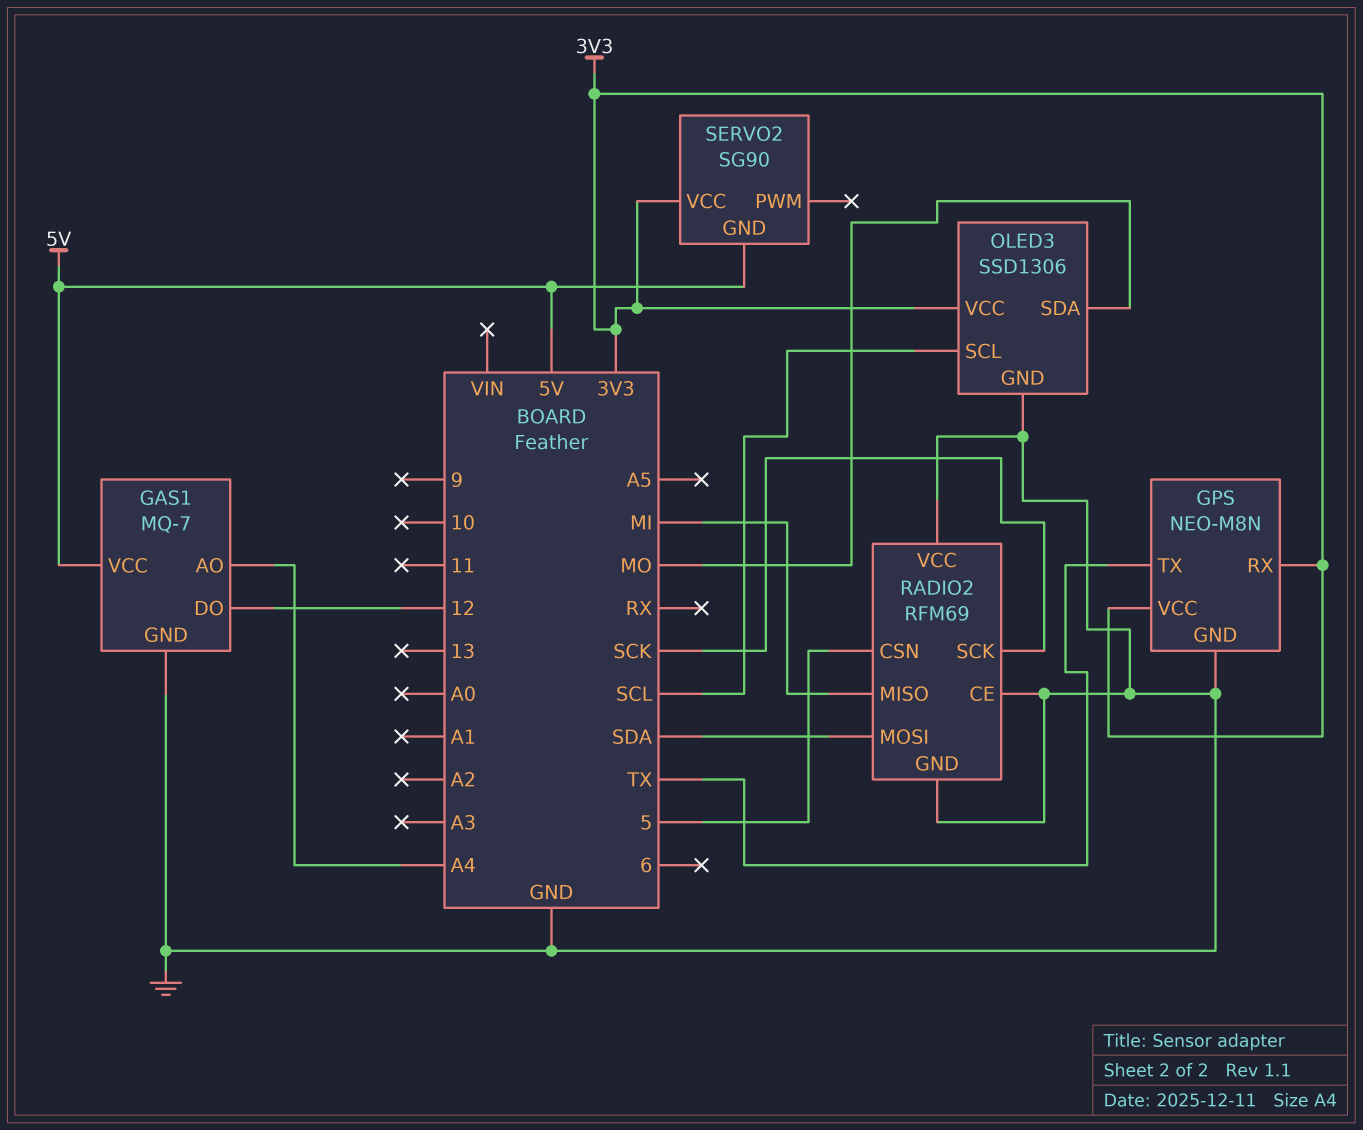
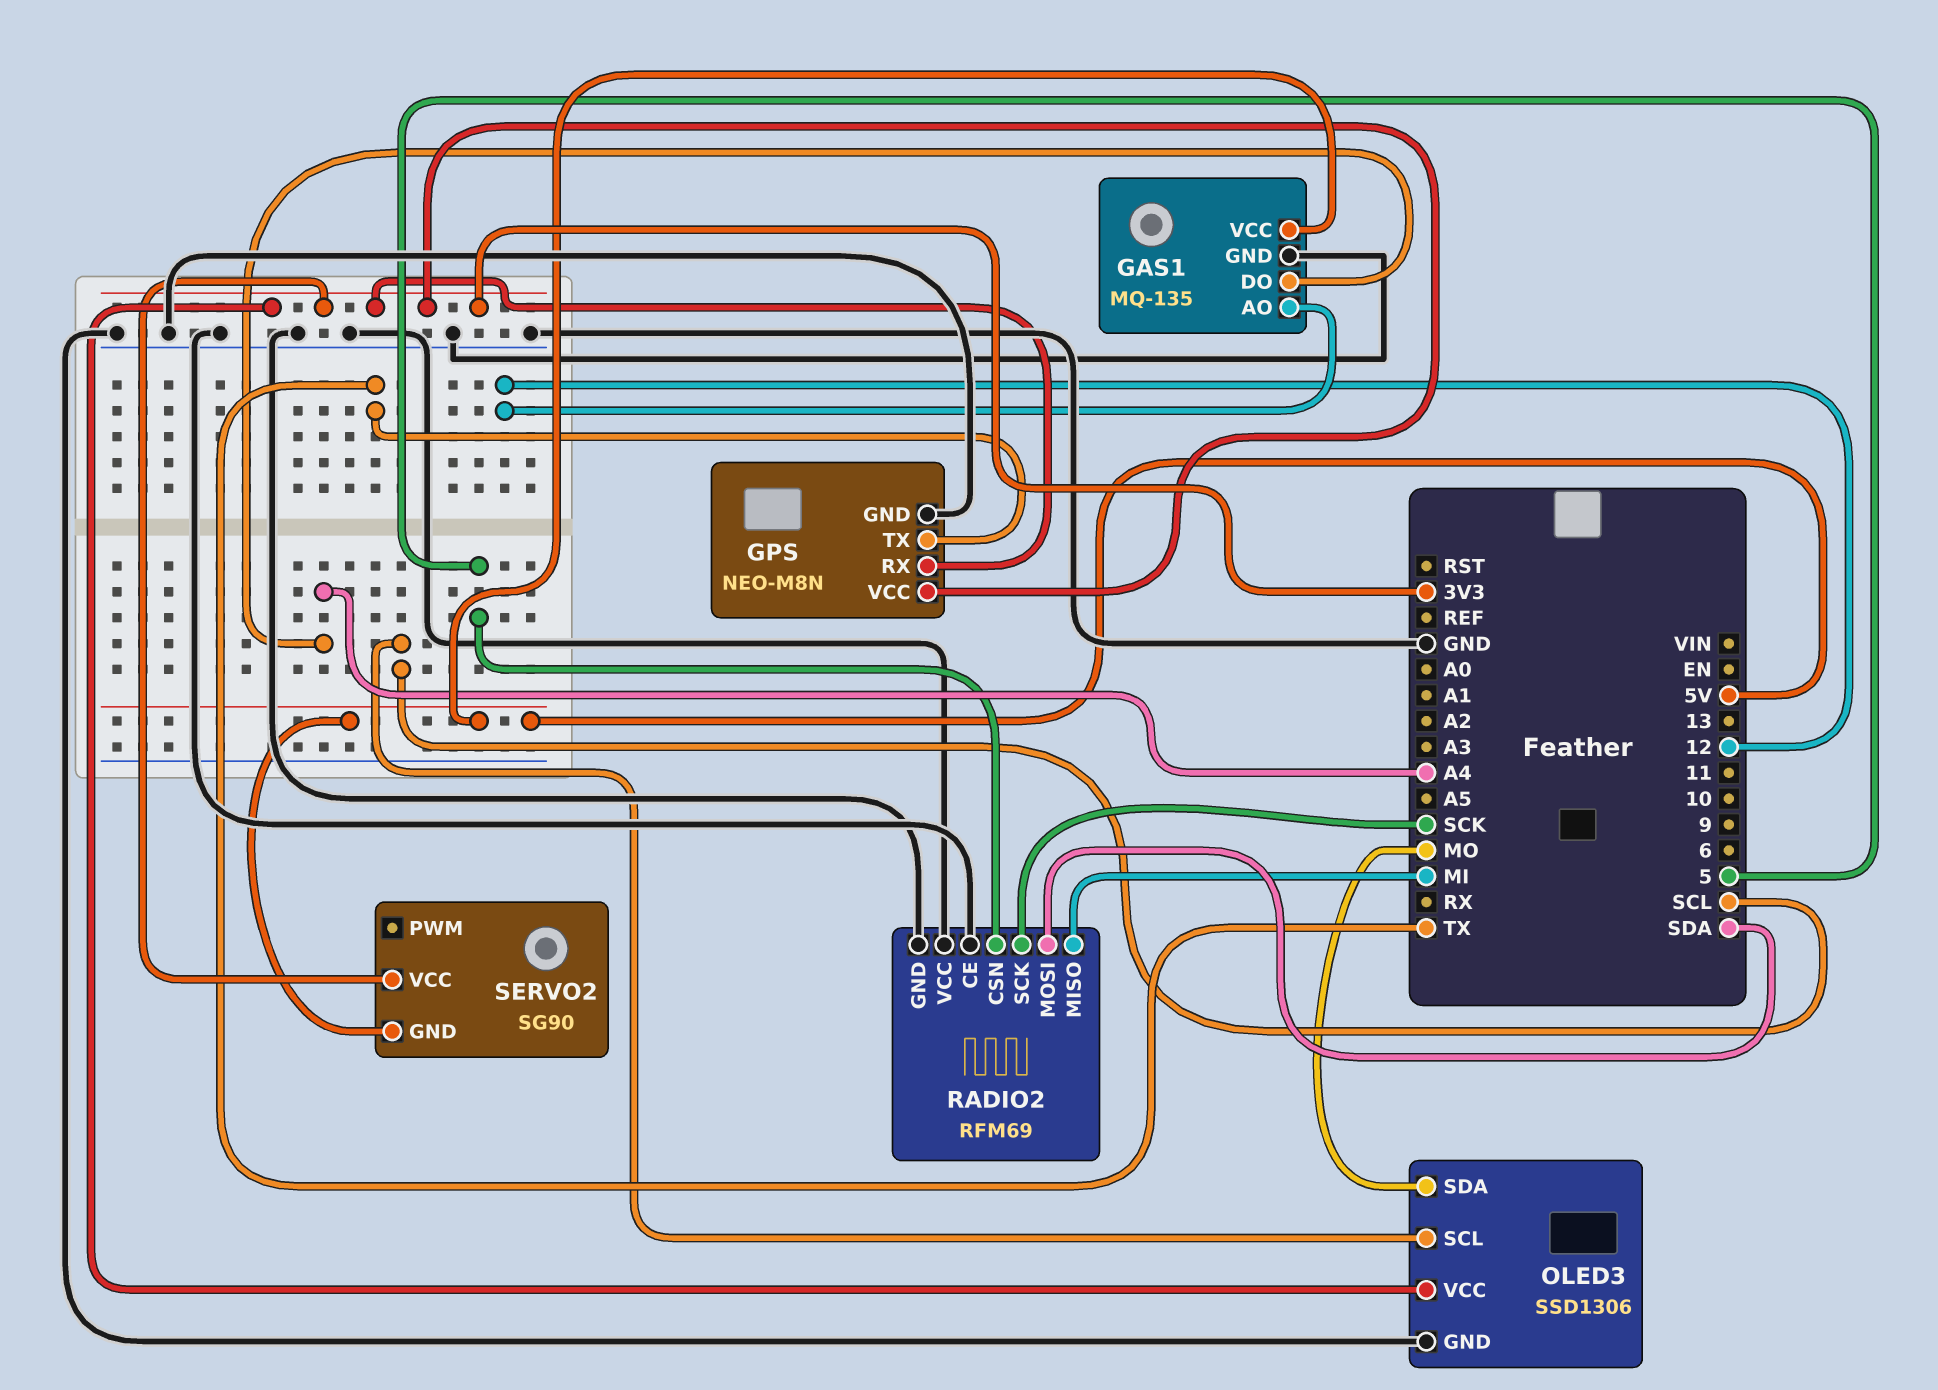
GAS1: MQ-7 -> MQ-135
GAS1 pin AO: A4 -> 12
GAS1 pin DO: 12 -> A4

